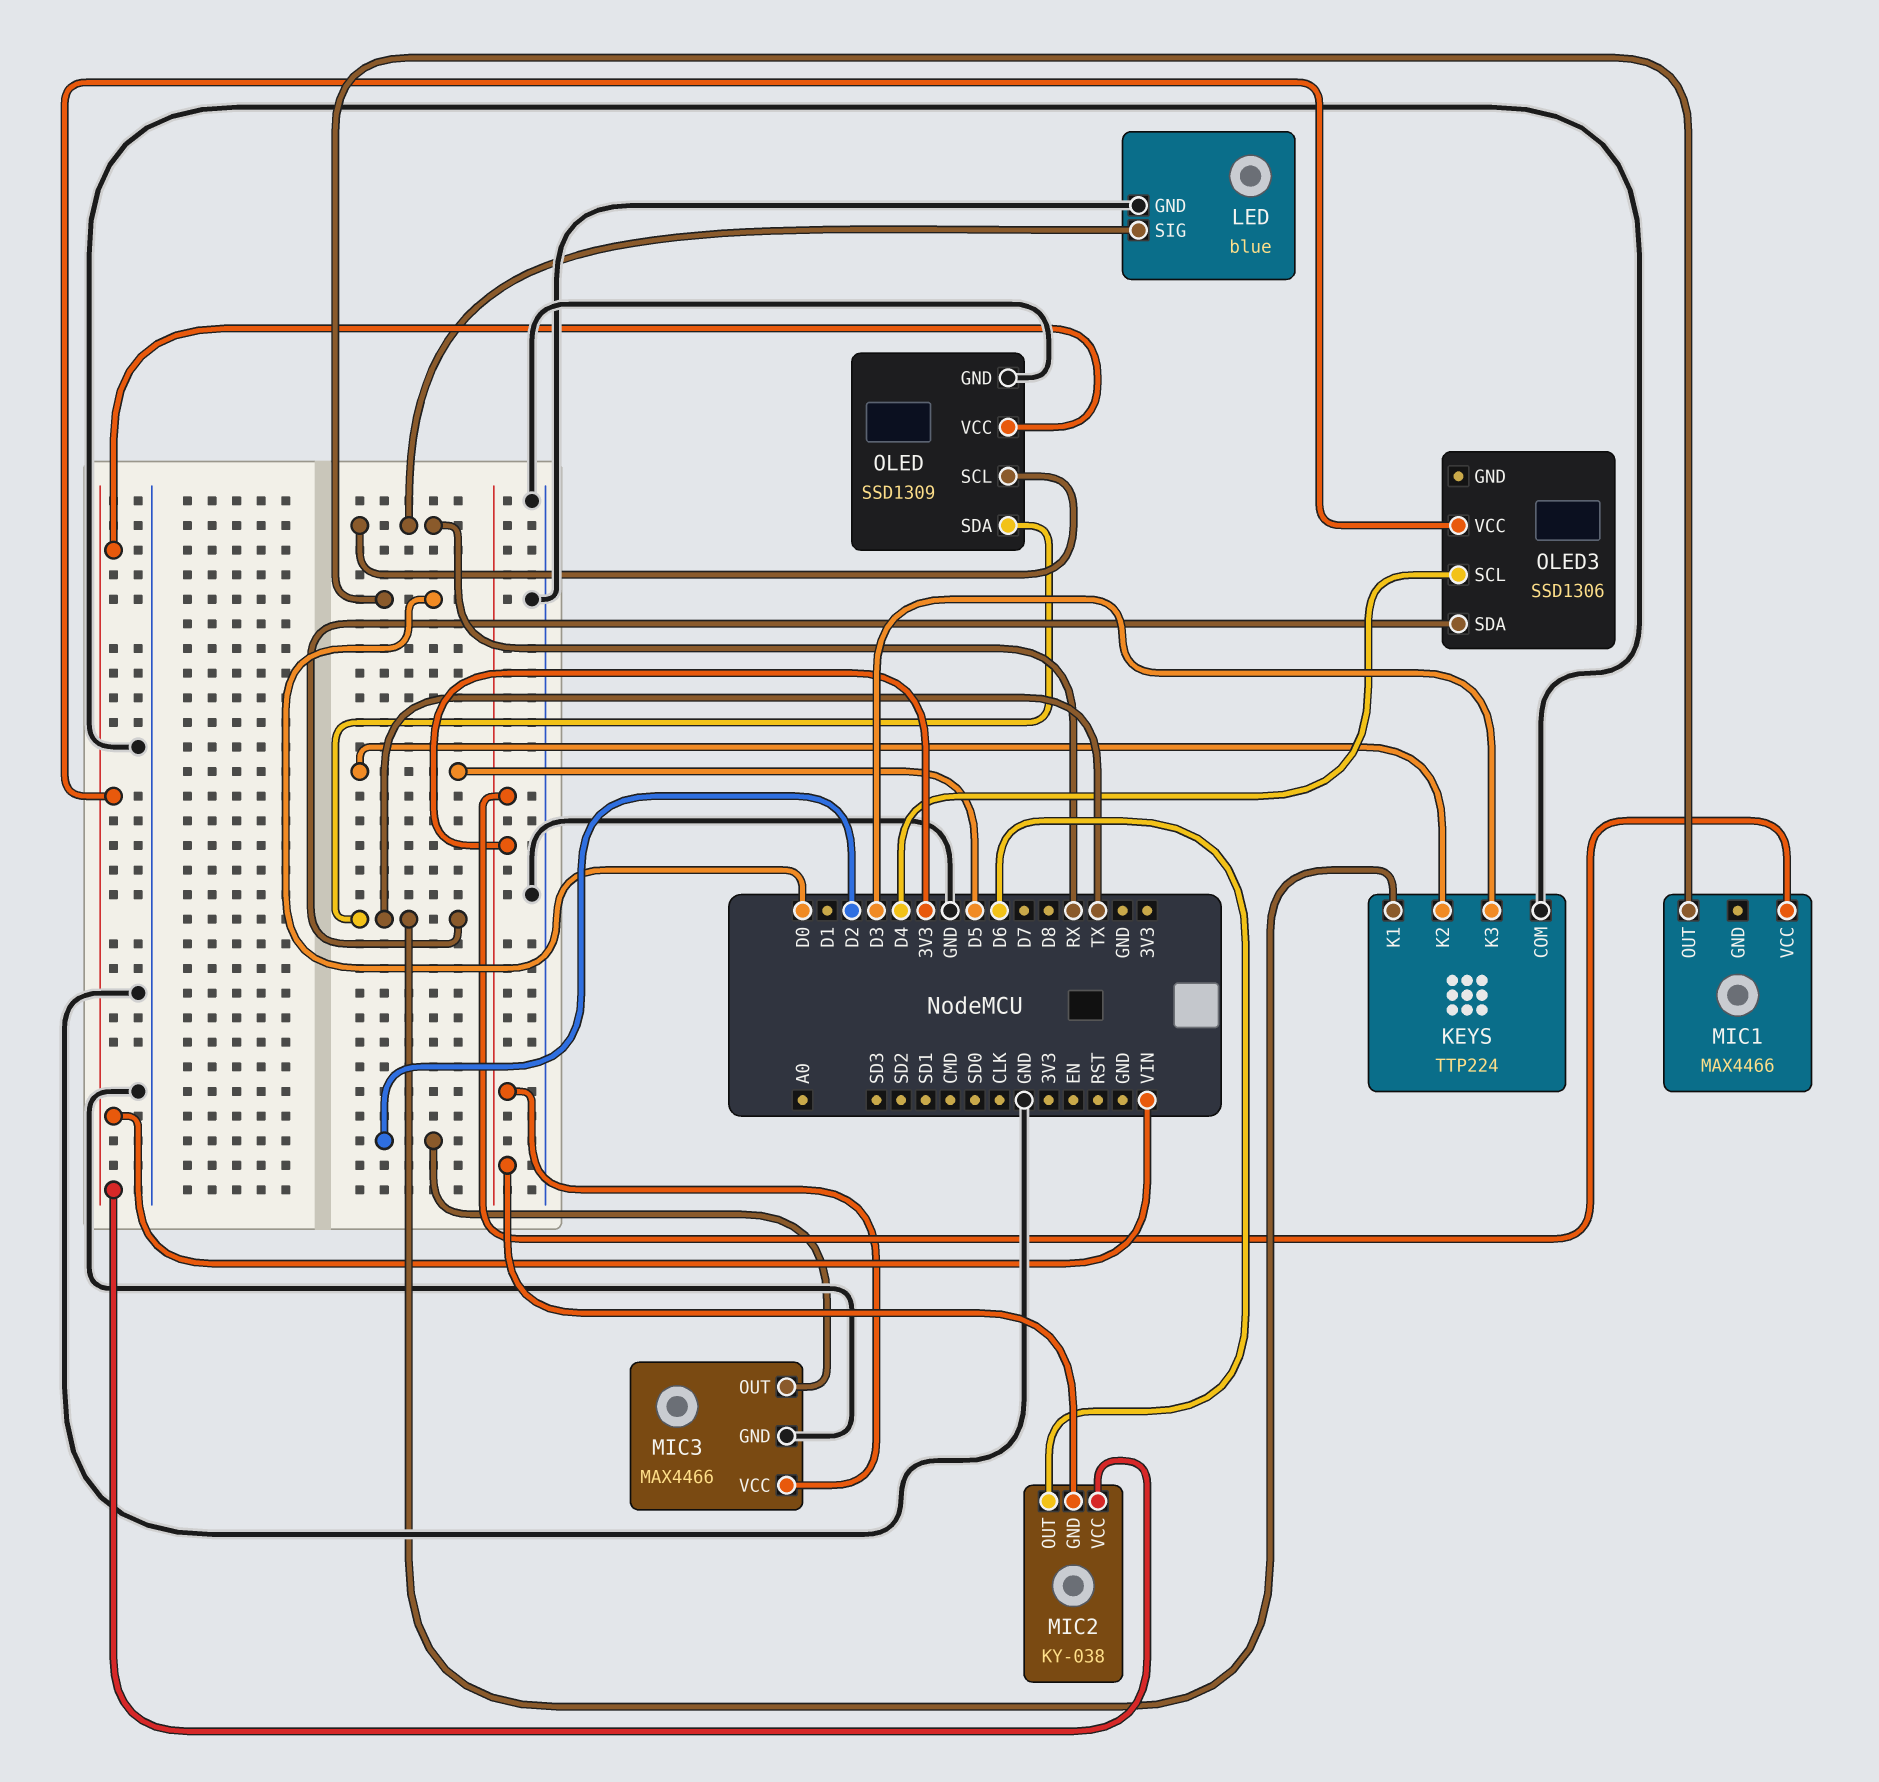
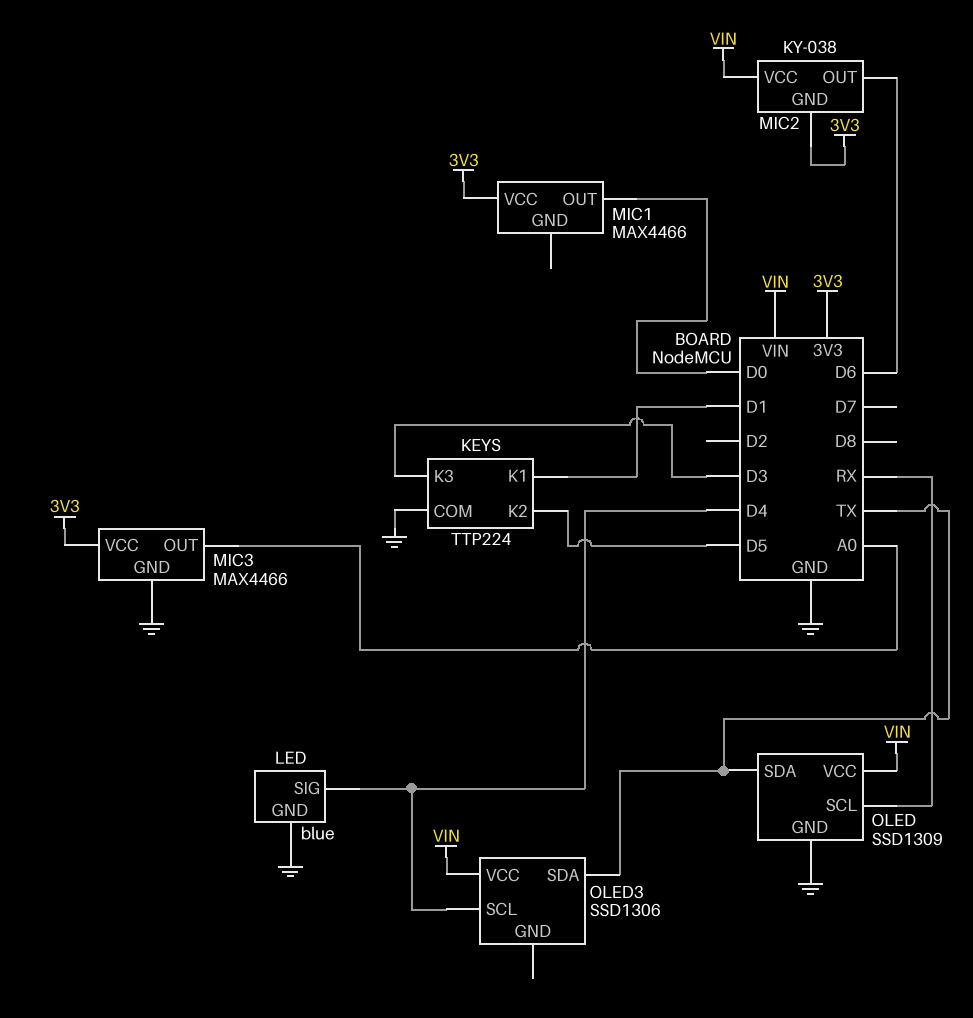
KEYS pin K1: TX -> D1
LED pin SIG: RX -> D4
MIC3 pin OUT: D2 -> A0

